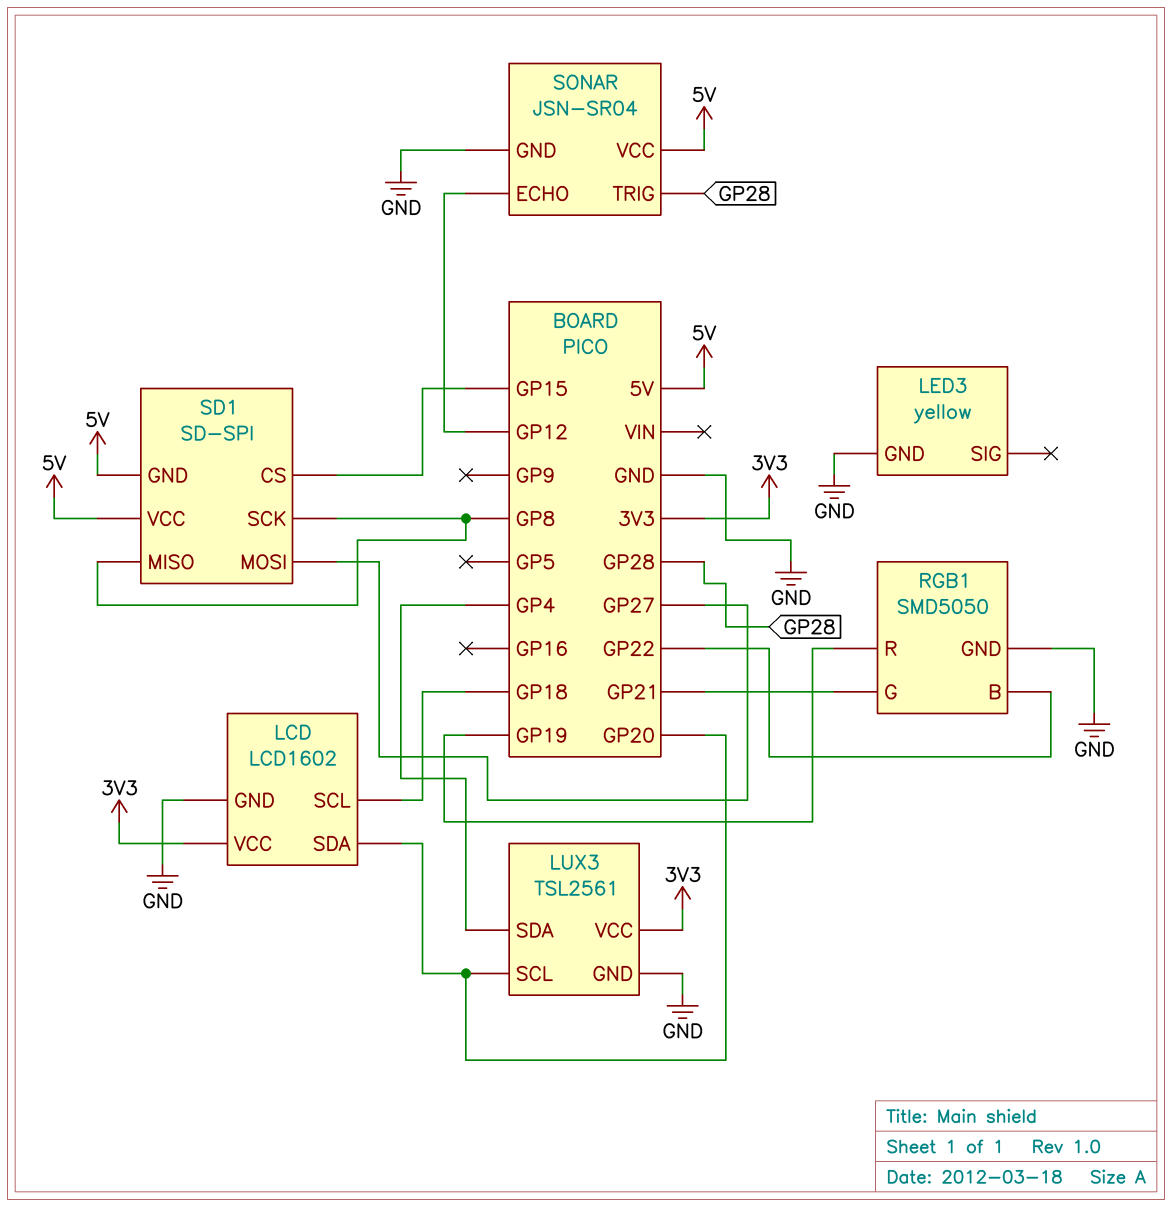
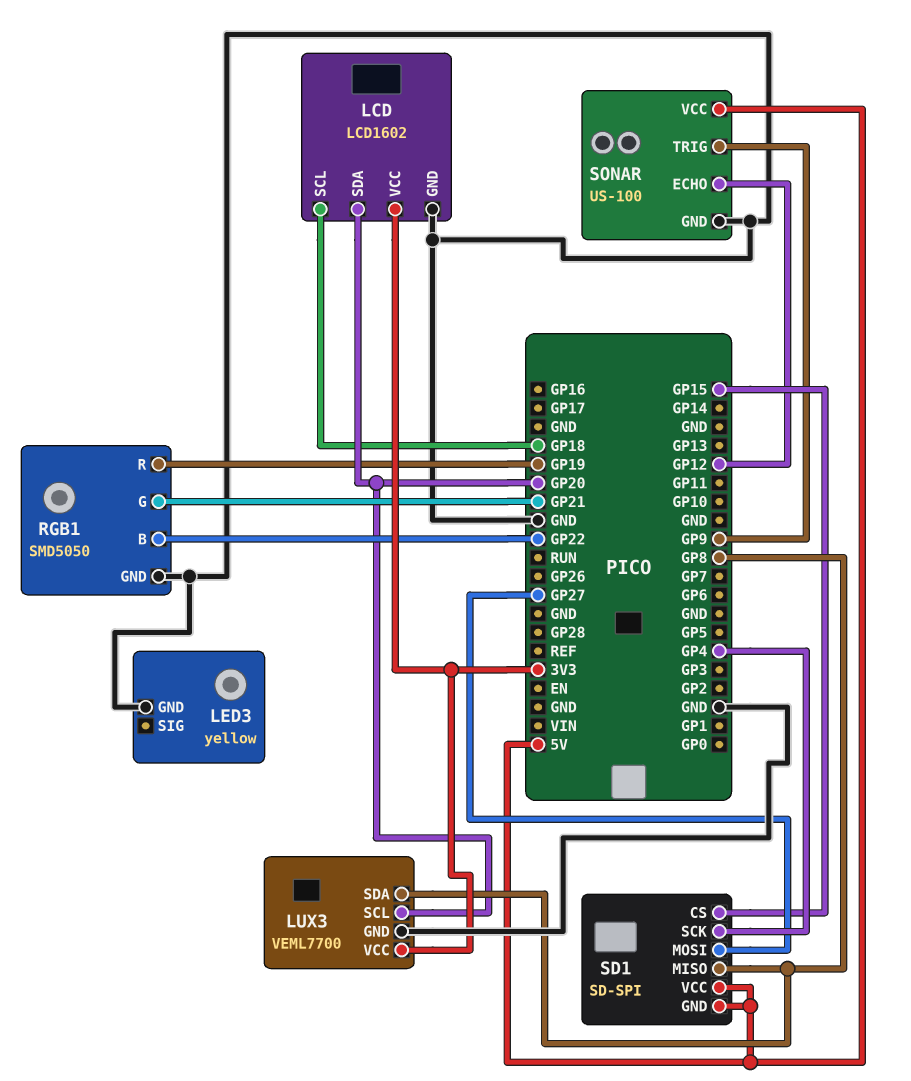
LUX3: TSL2561 -> VEML7700
LUX3 pin SDA: GP4 -> GP8
SD1 pin SCK: GP8 -> GP4
SONAR: JSN-SR04 -> US-100
SONAR pin TRIG: GP28 -> GP9

